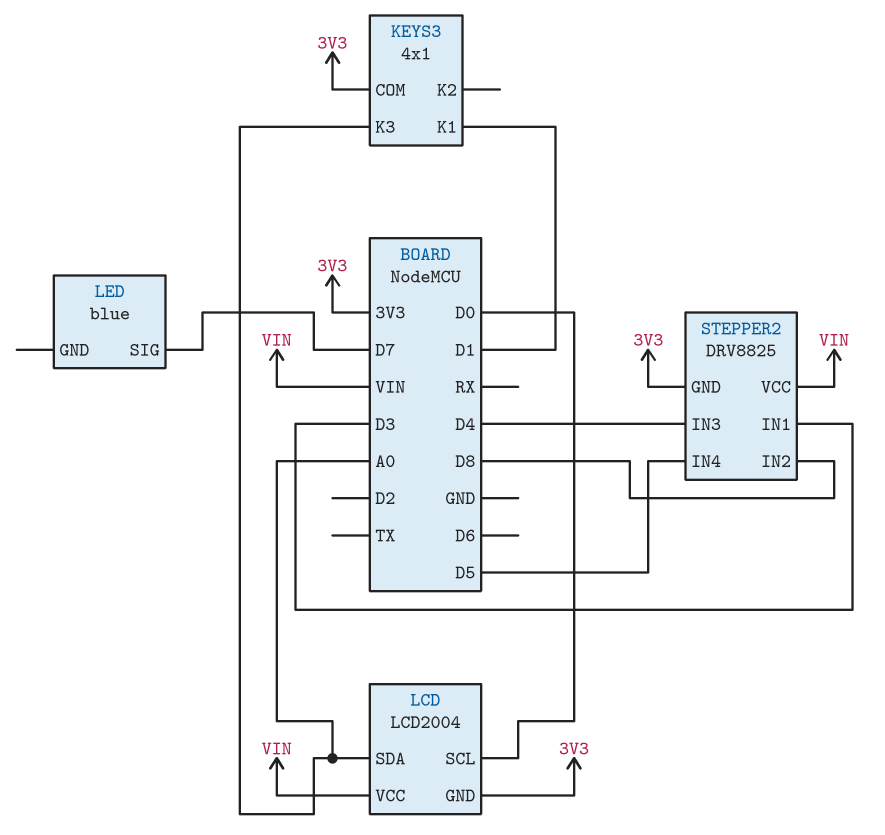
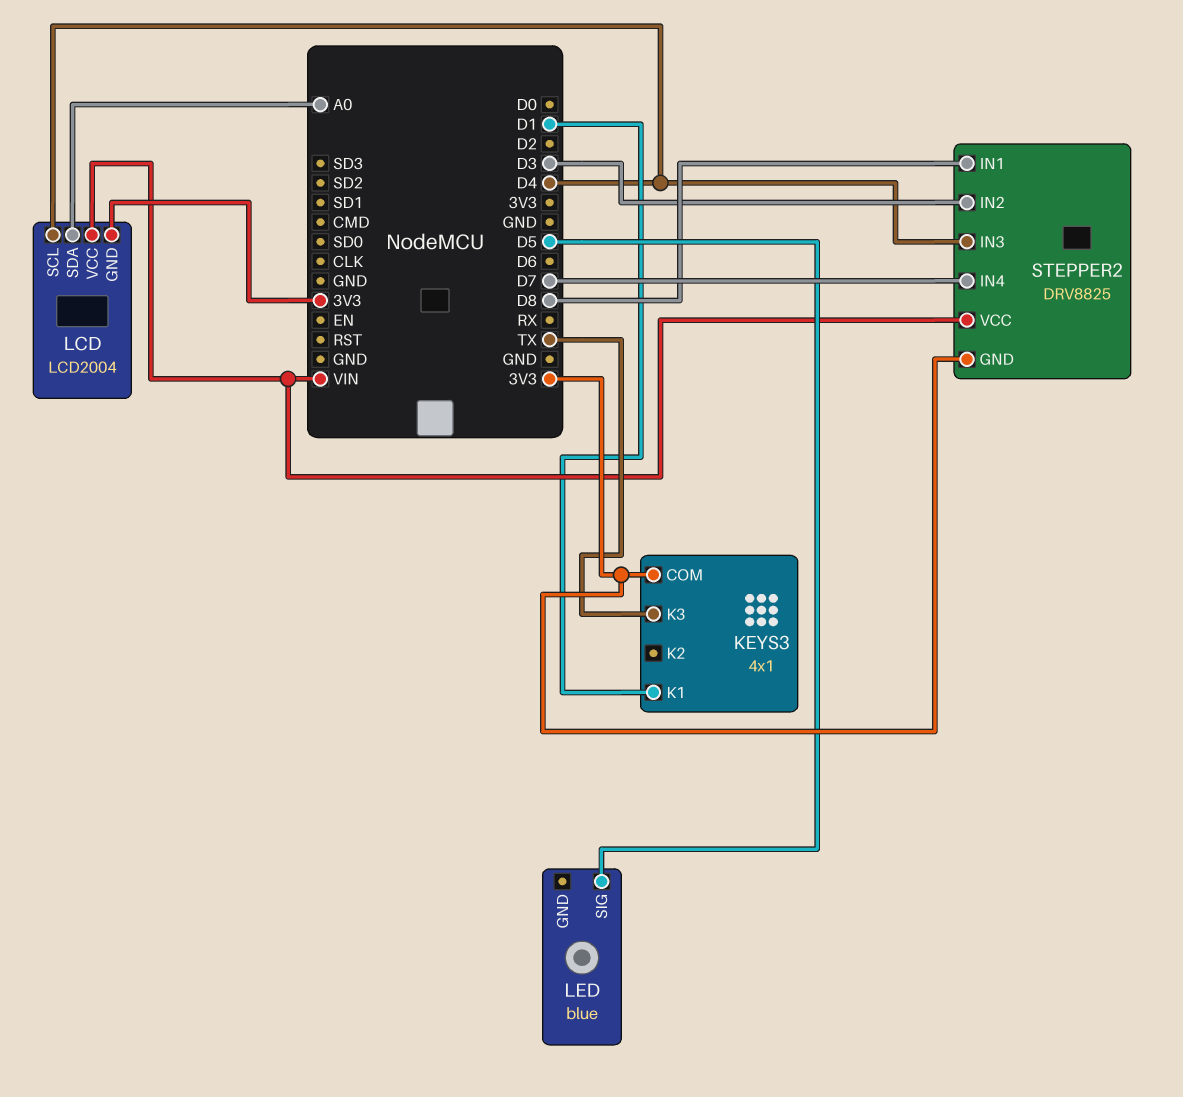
KEYS3 pin K3: A0 -> TX
LCD pin SCL: D0 -> D4
LED pin SIG: D7 -> D5
STEPPER2 pin IN1: D3 -> D8
STEPPER2 pin IN2: D8 -> D3
STEPPER2 pin IN4: D5 -> D7

